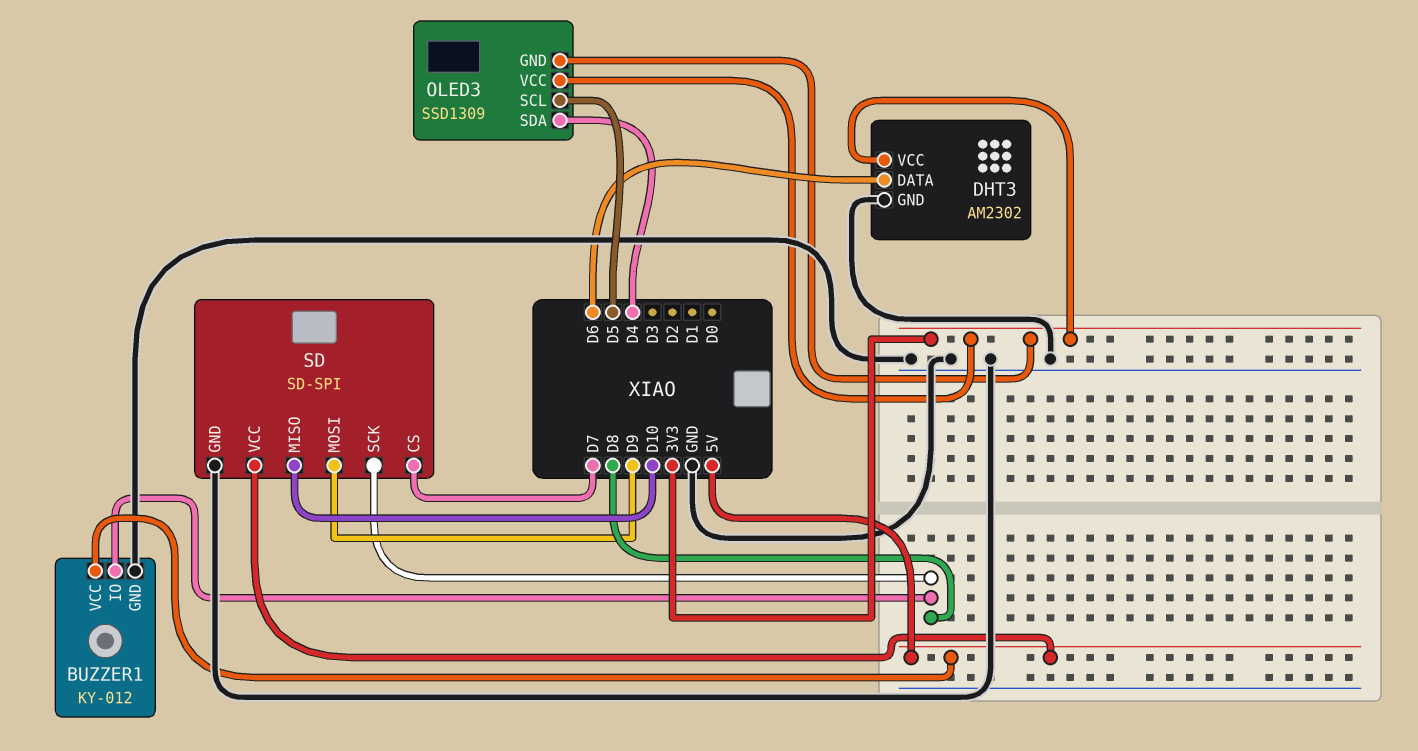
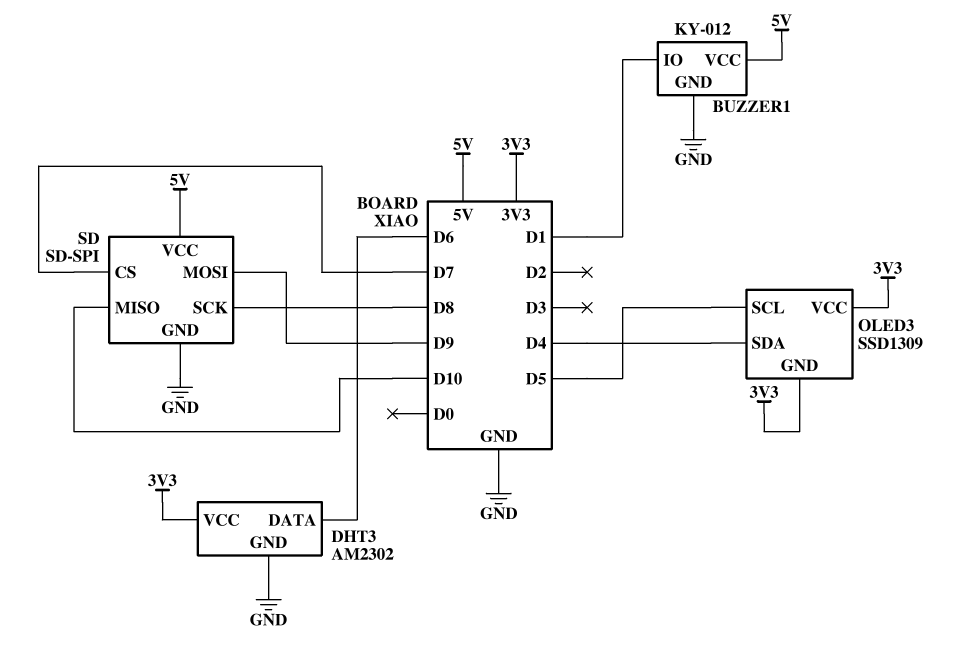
BUZZER1 pin IO: D8 -> D1

